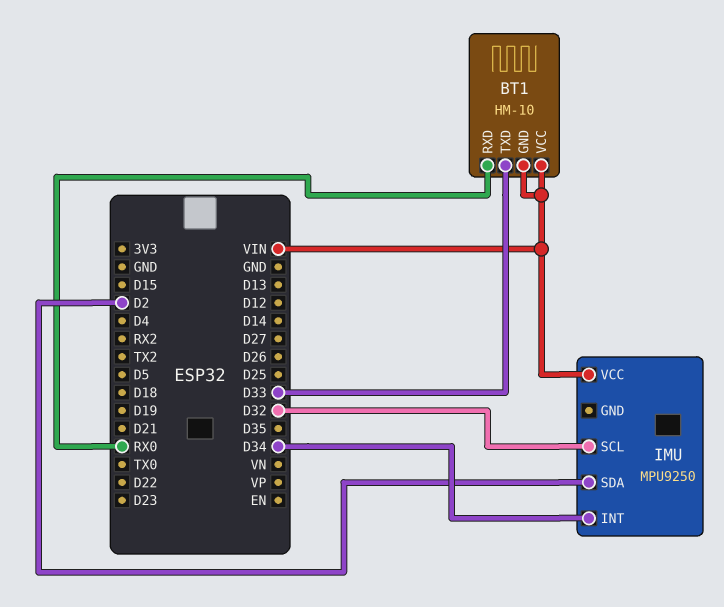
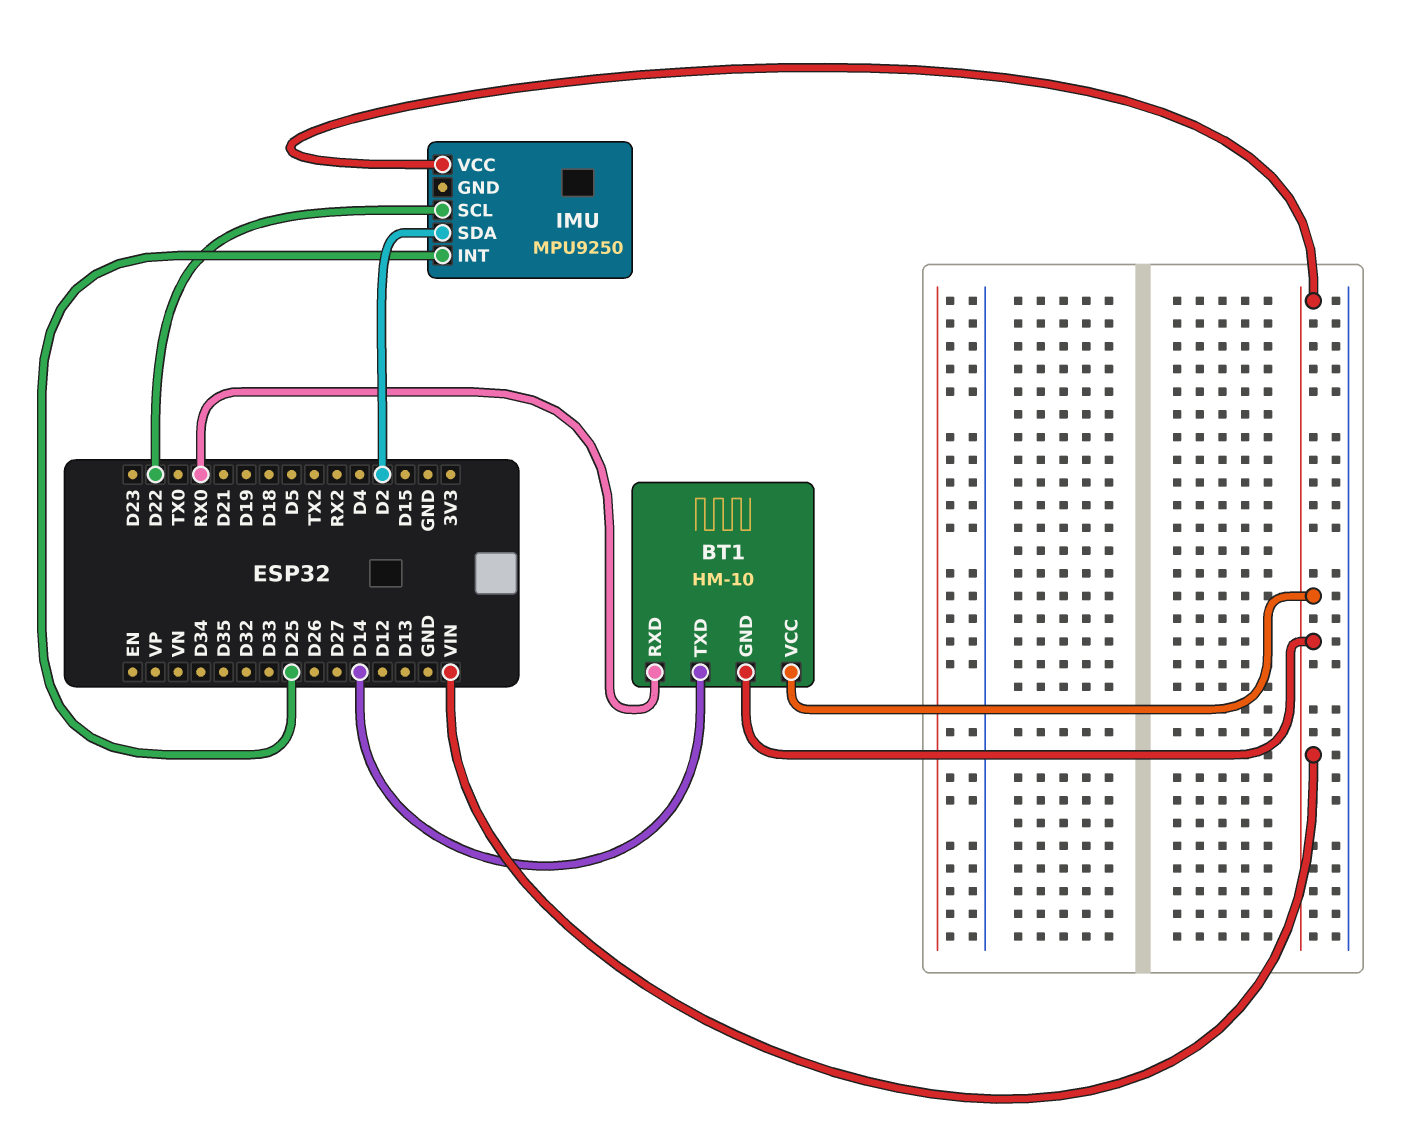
BT1 pin TXD: D33 -> D14
IMU pin INT: D34 -> D25
IMU pin SCL: D32 -> D22

